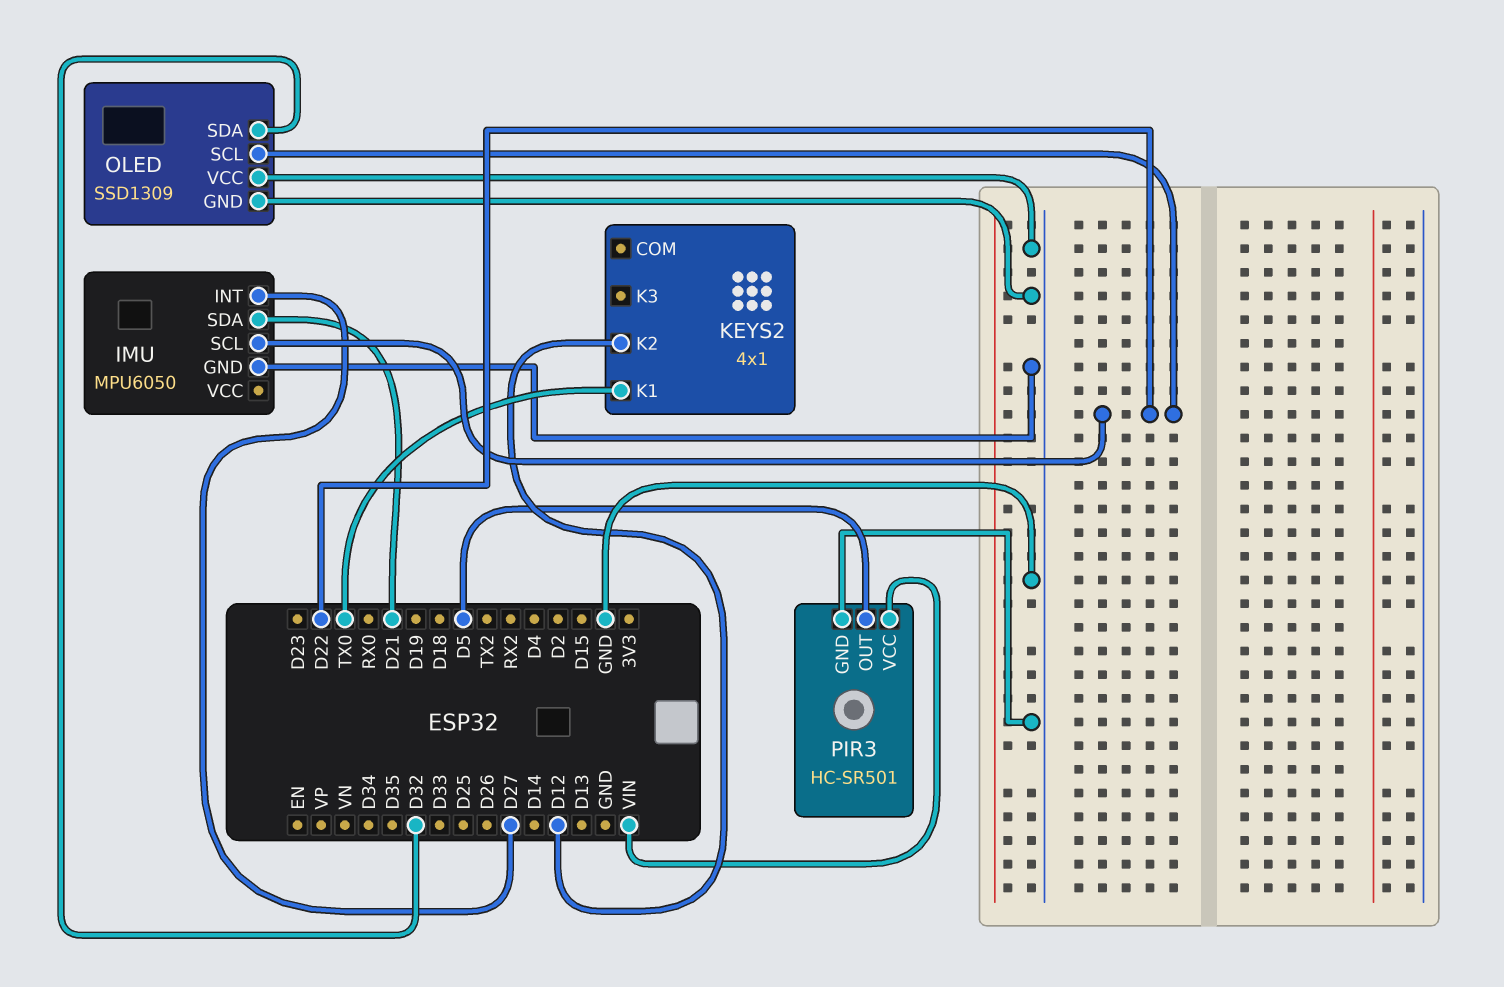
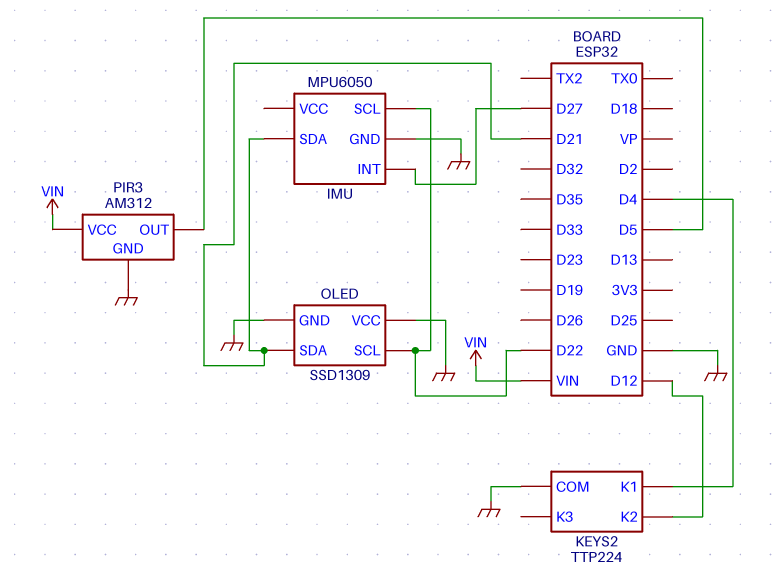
KEYS2: 4x1 -> TTP224
KEYS2 pin COM: none -> GND
KEYS2 pin K1: TX0 -> D4
OLED pin SDA: D32 -> D21
PIR3: HC-SR501 -> AM312

